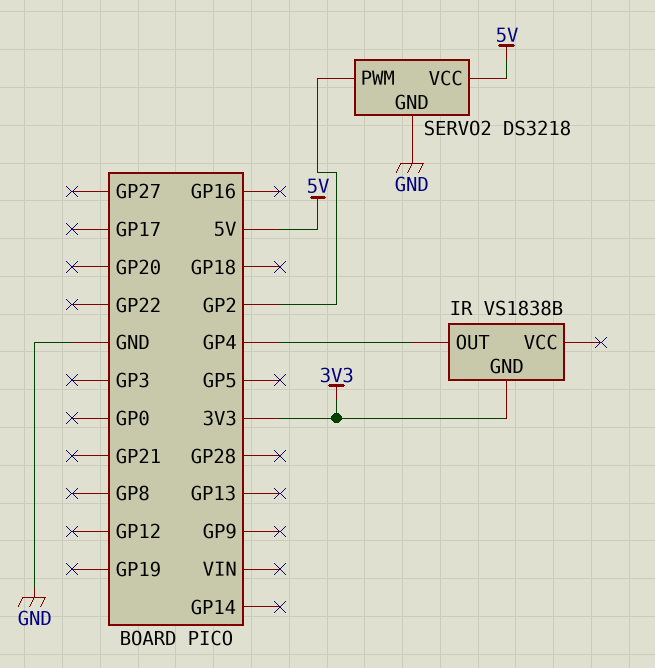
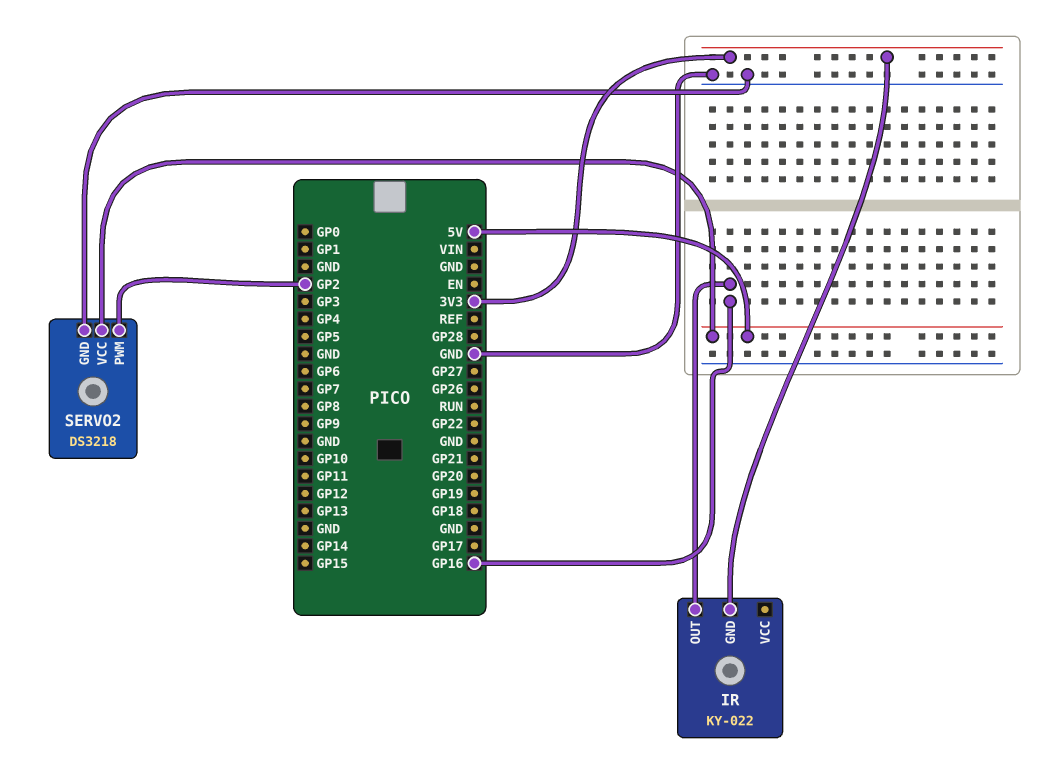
IR: VS1838B -> KY-022
IR pin OUT: GP4 -> GP16

